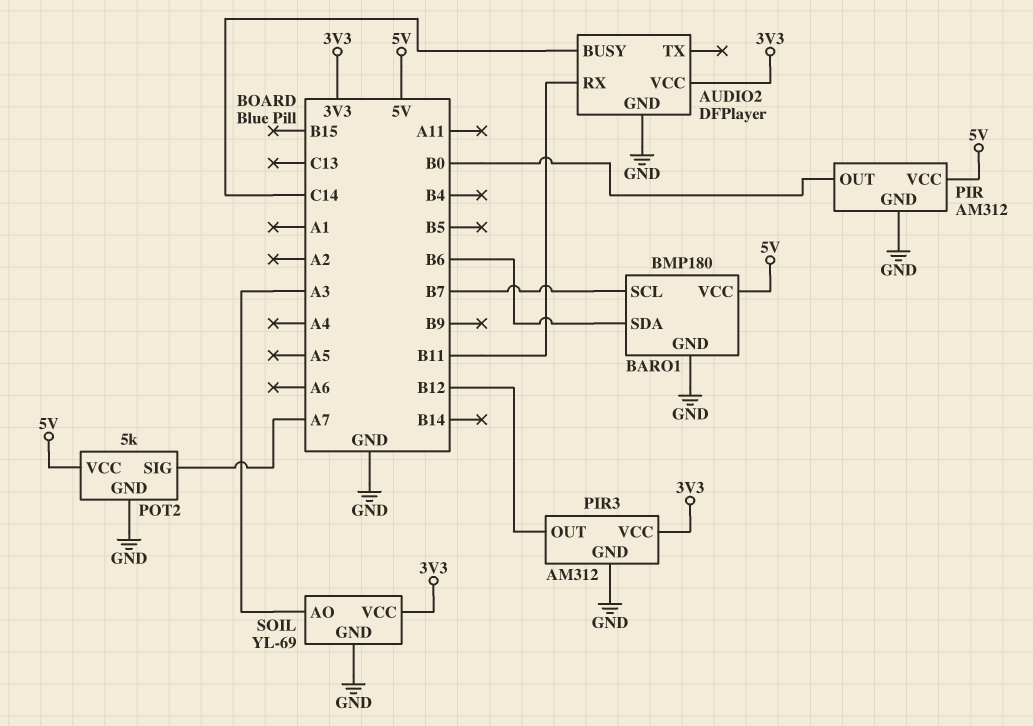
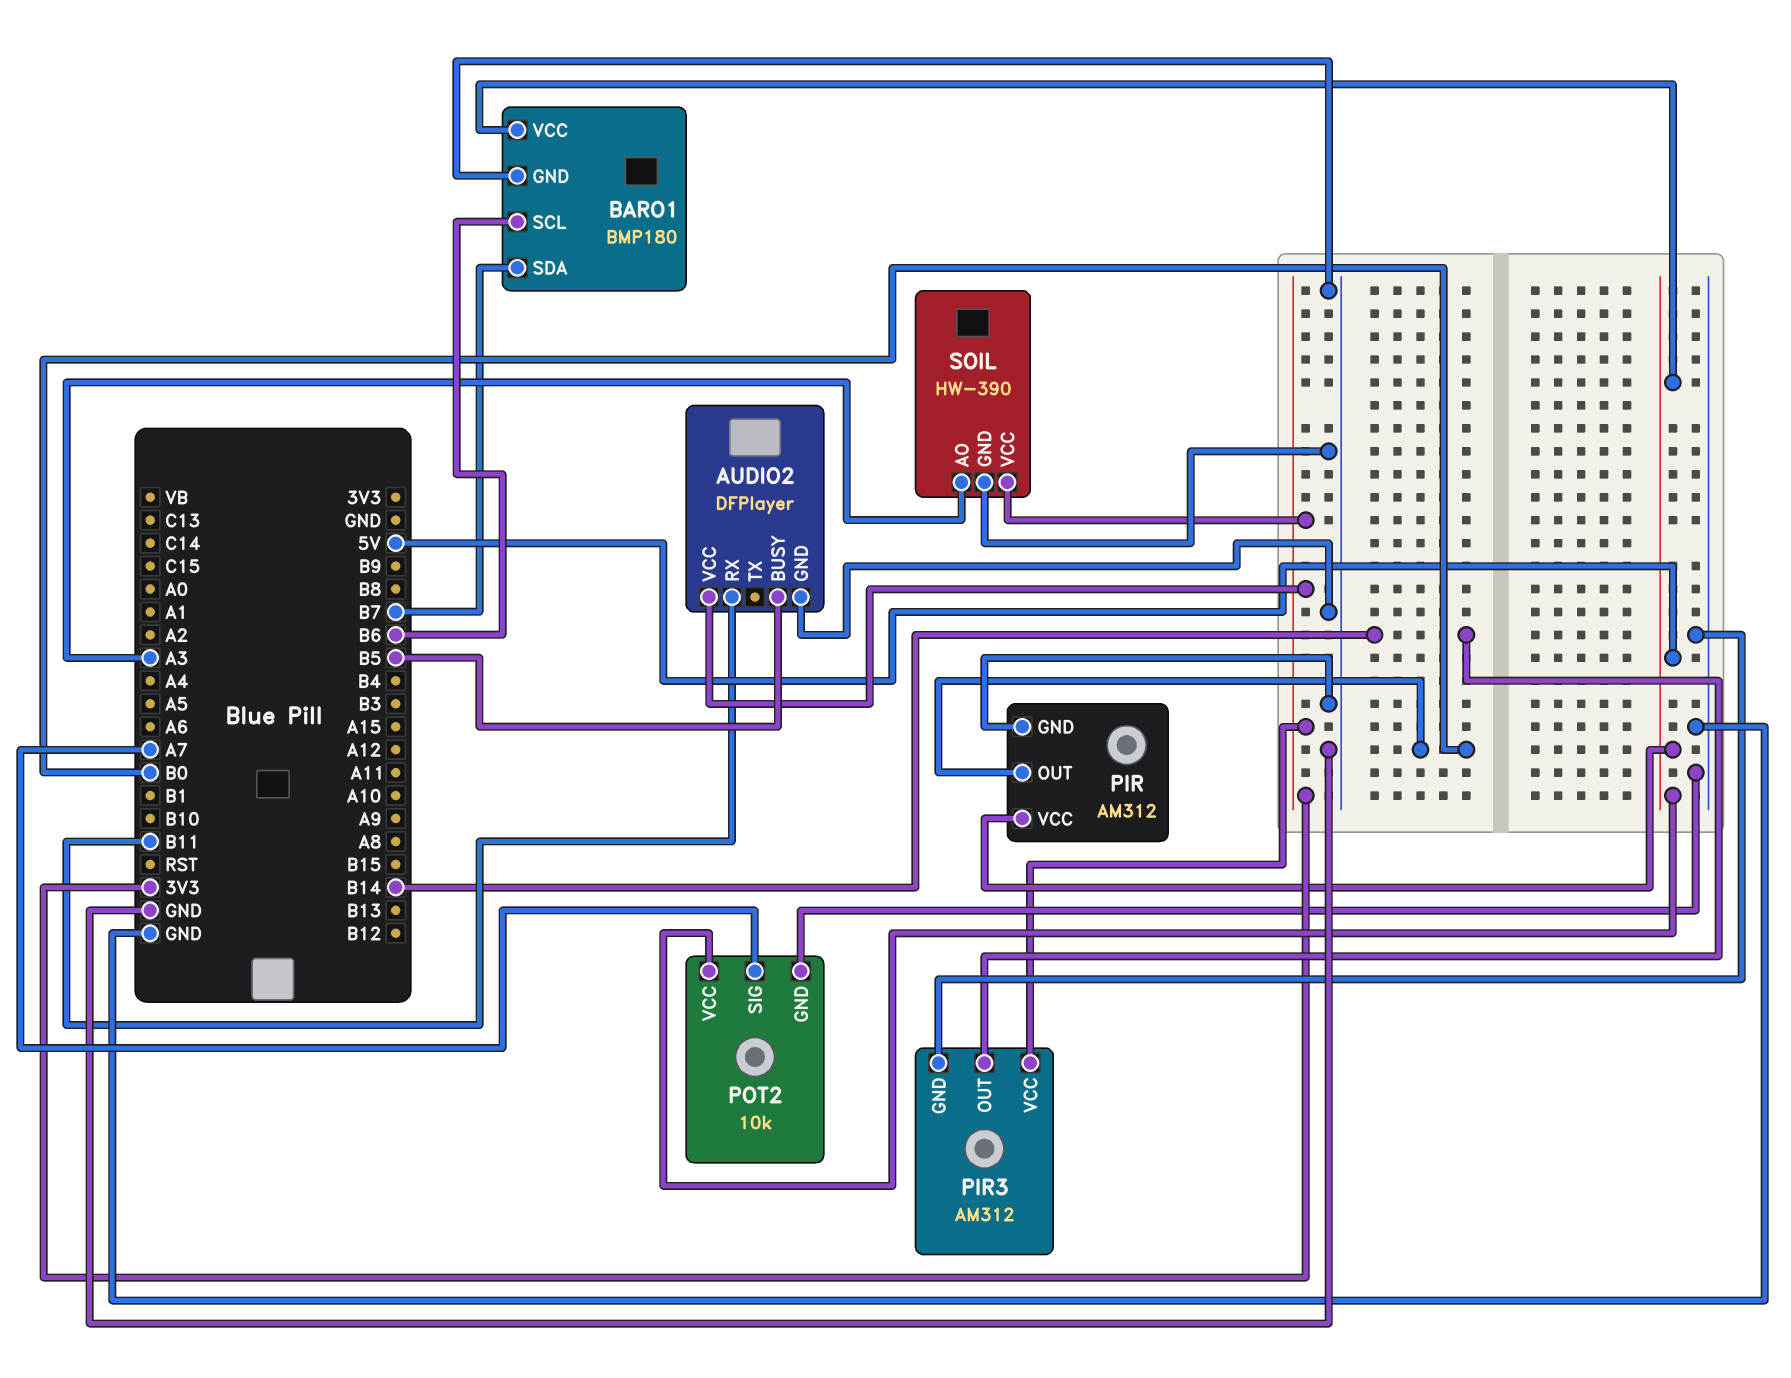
AUDIO2 pin BUSY: C14 -> B5
BARO1 pin SCL: B7 -> B6
BARO1 pin SDA: B6 -> B7
PIR3 pin OUT: B12 -> B14
POT2: 5k -> 10k
SOIL: YL-69 -> HW-390

